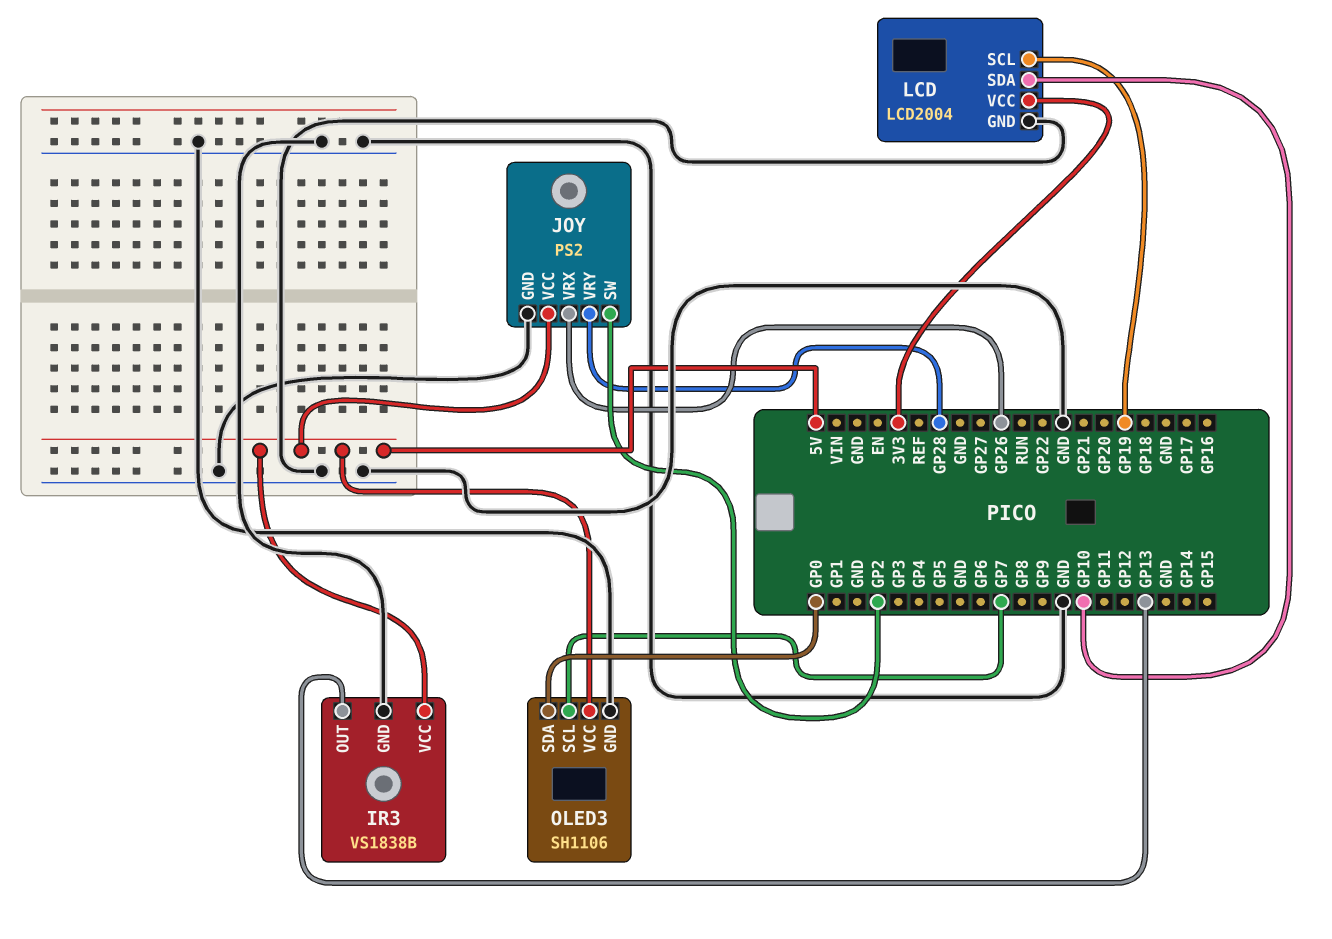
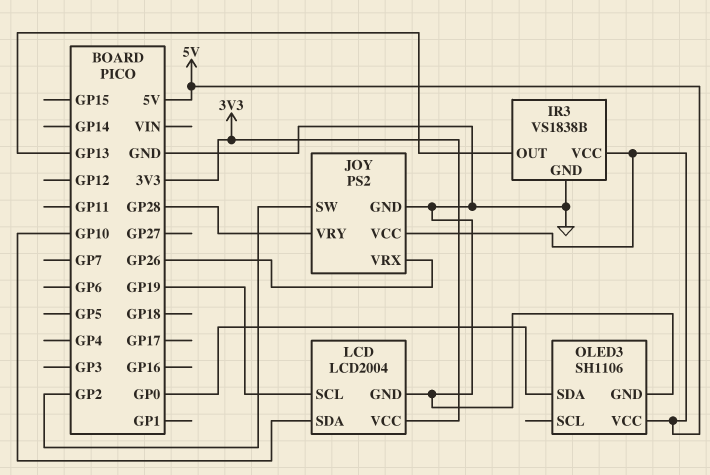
OLED3 pin SCL: GP7 -> none

